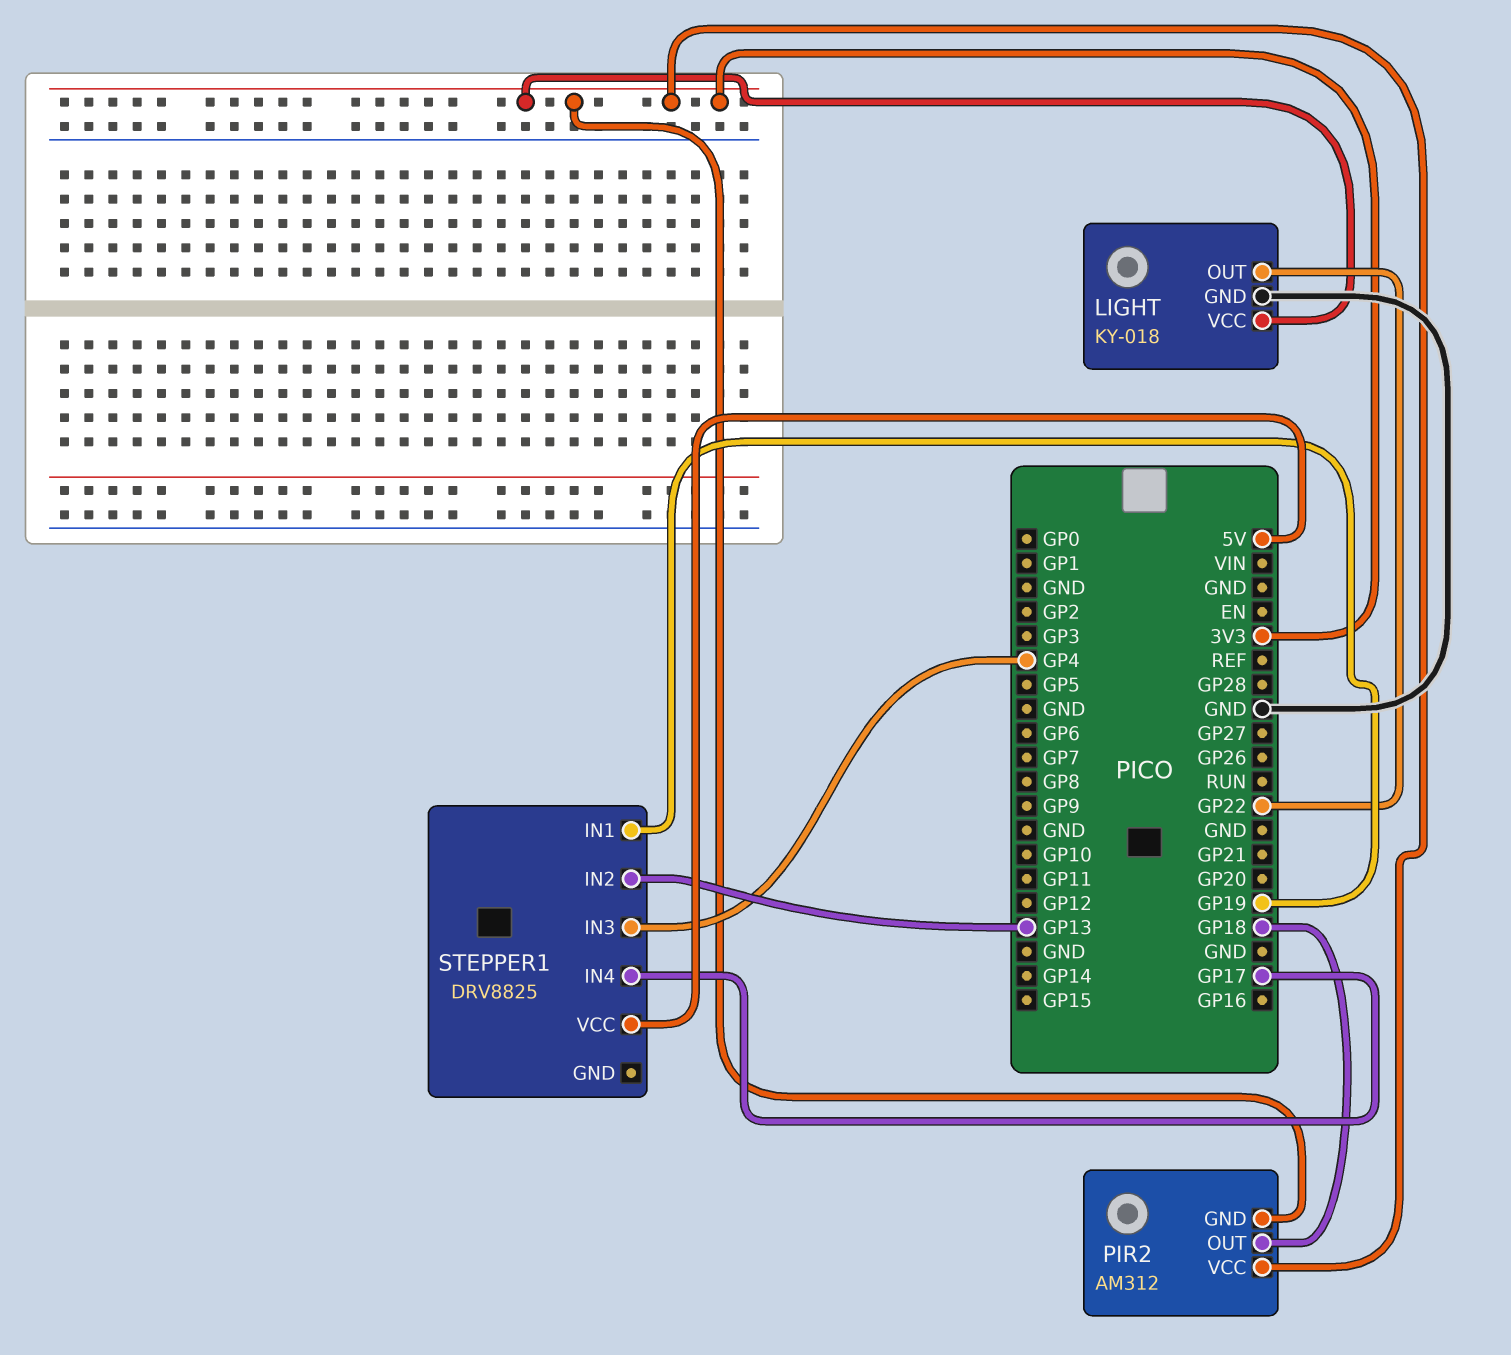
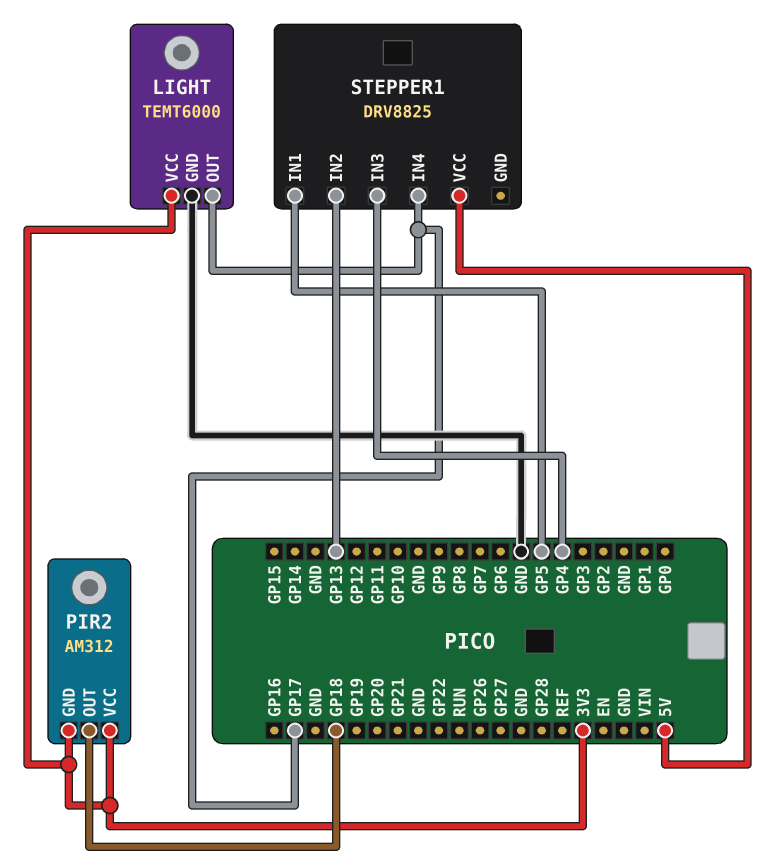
LIGHT: KY-018 -> TEMT6000
LIGHT pin OUT: GP22 -> GP17
STEPPER1 pin IN1: GP19 -> GP5

